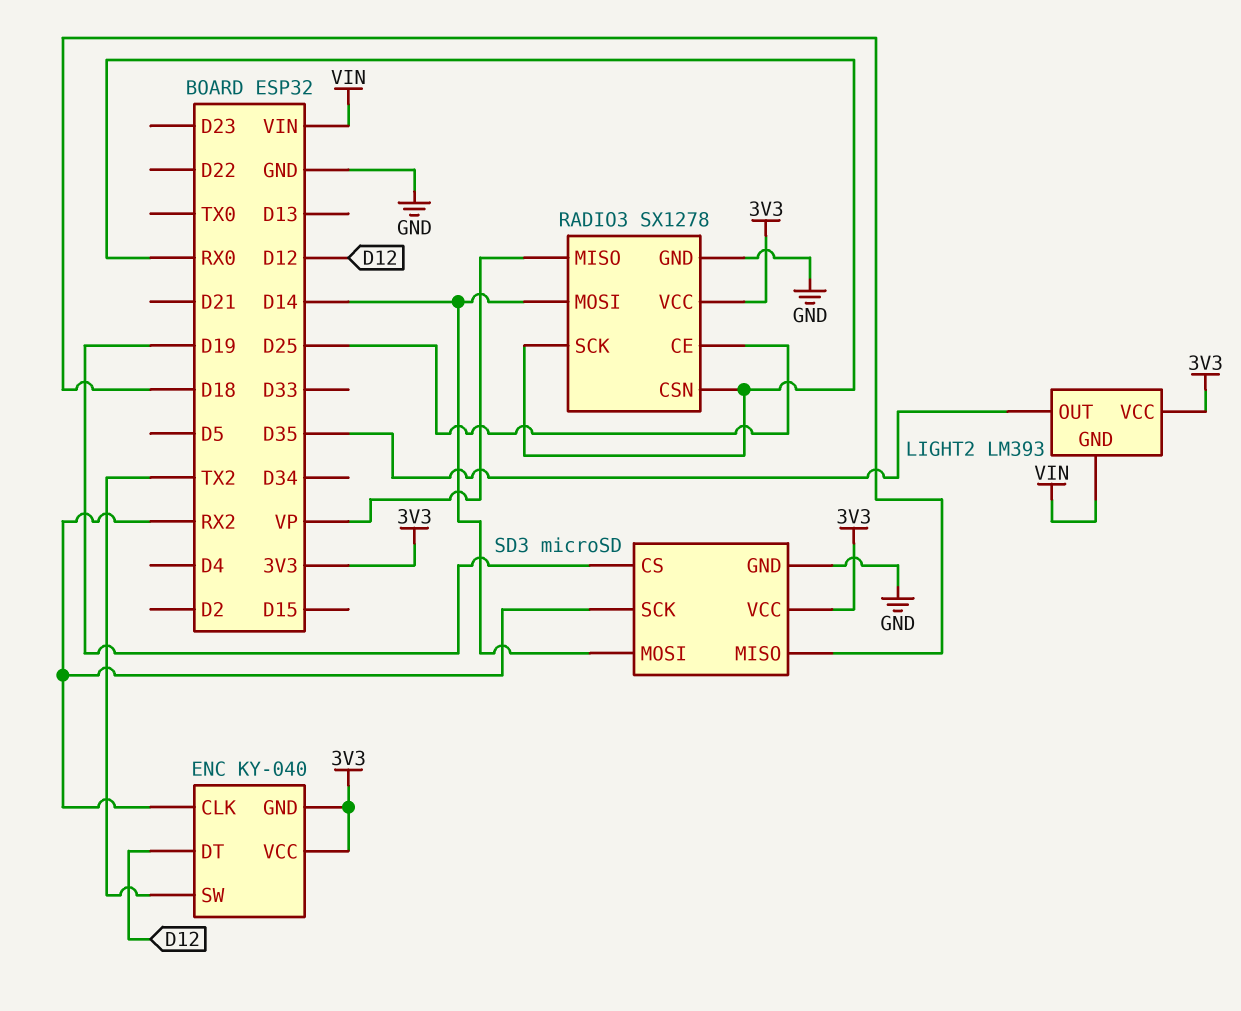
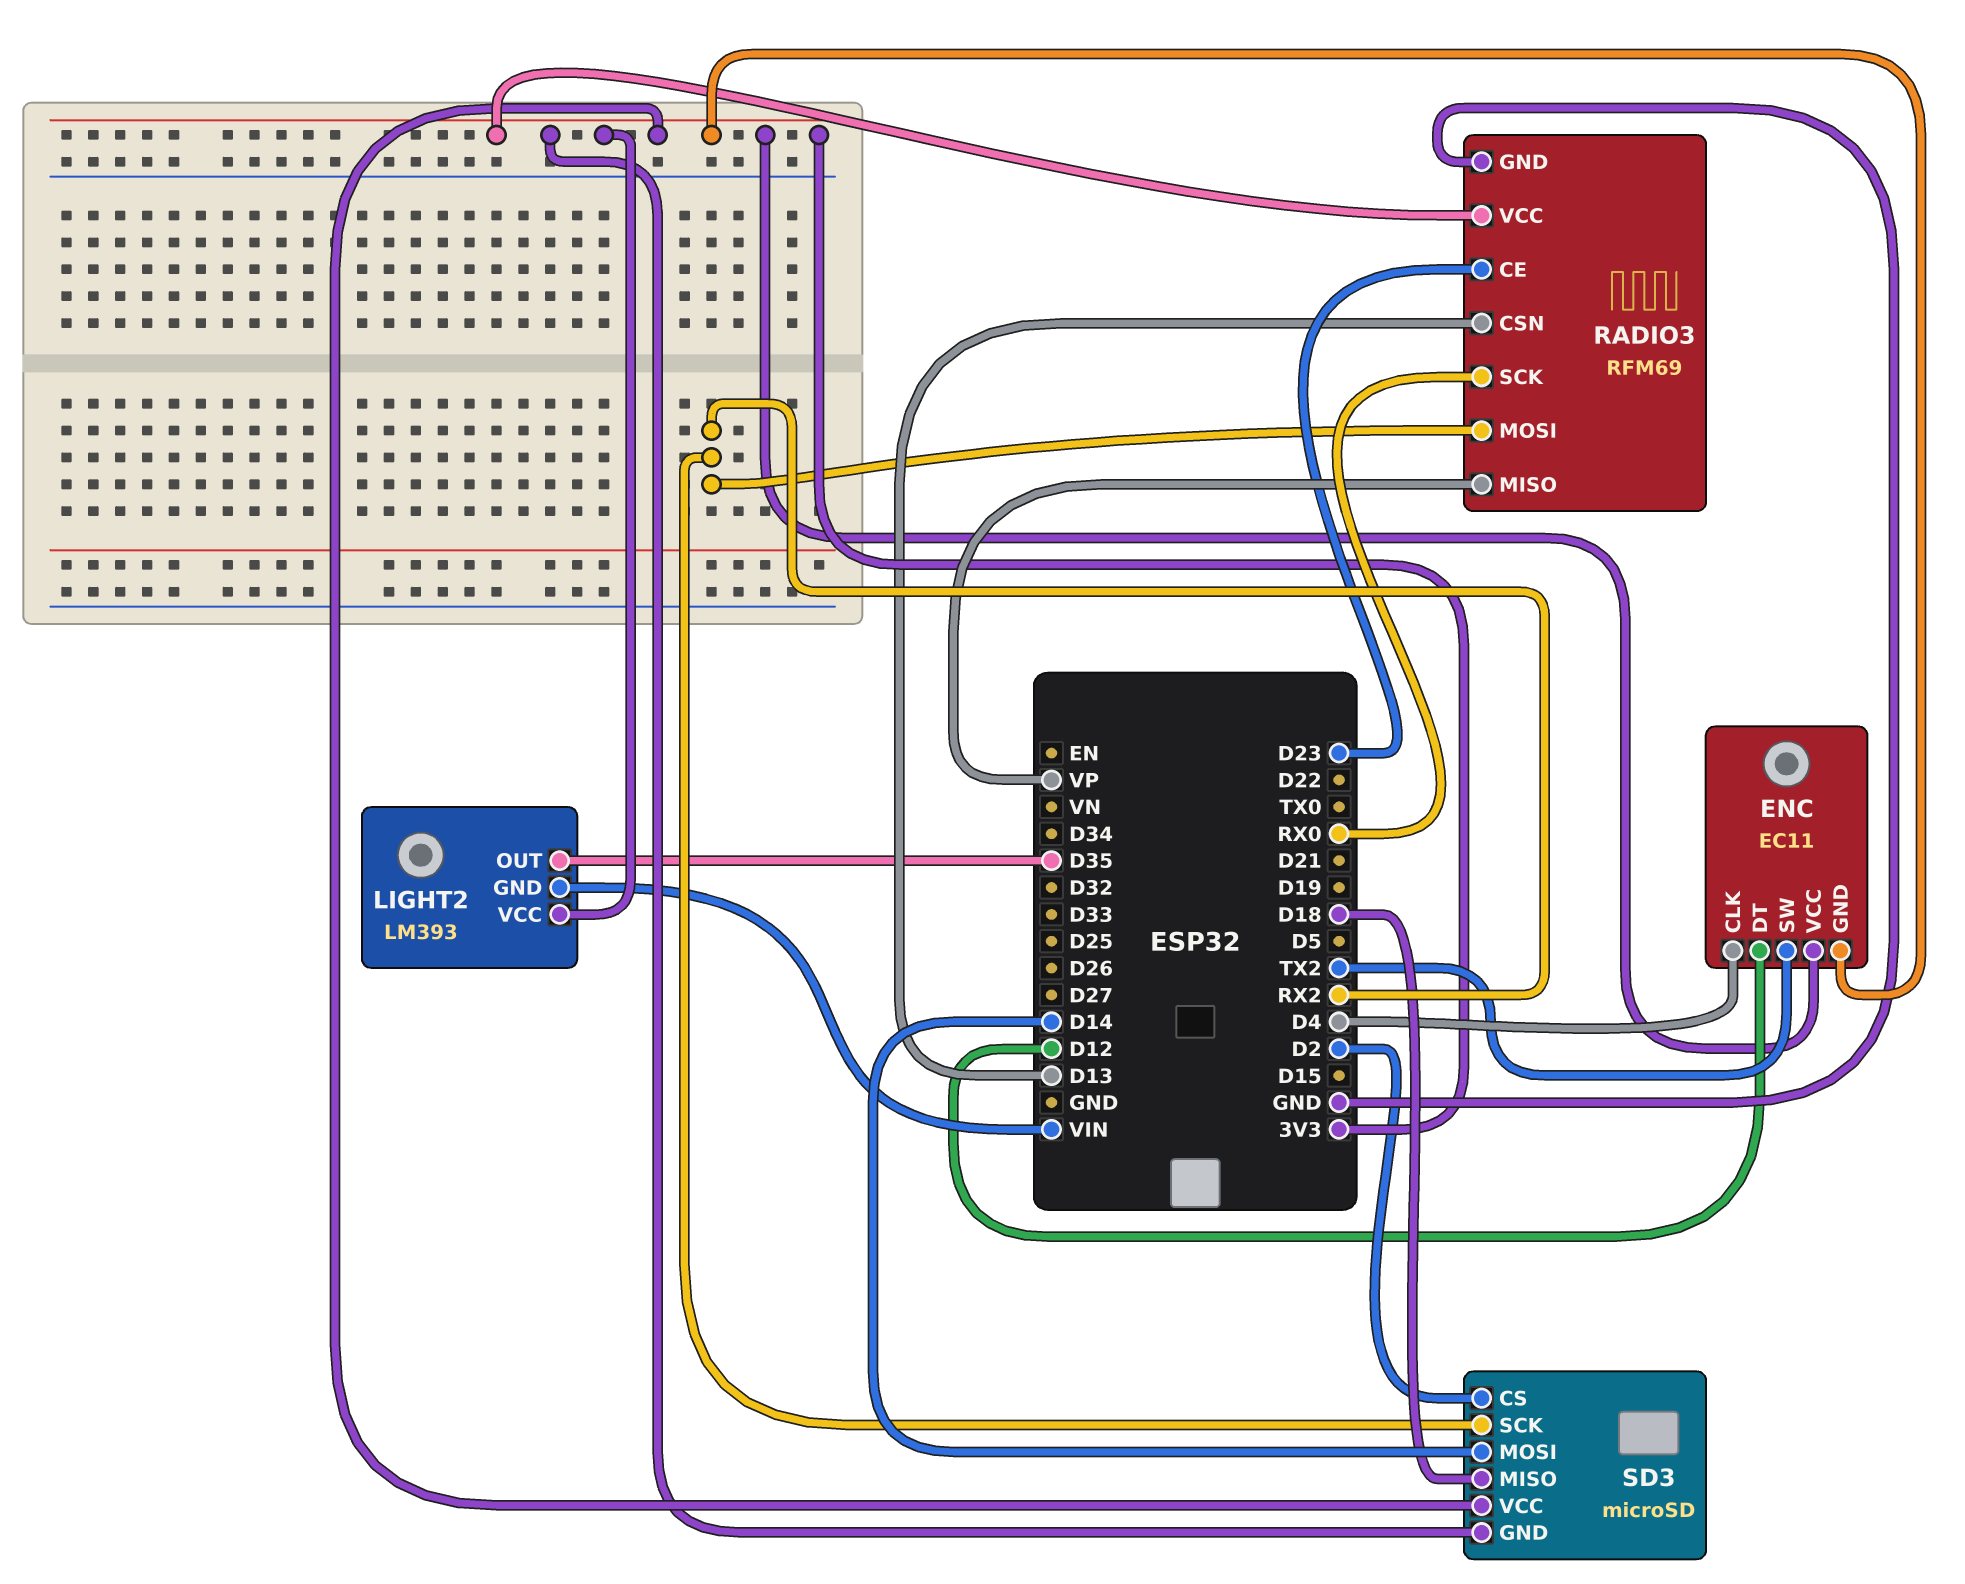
ENC: KY-040 -> EC11
ENC pin CLK: RX2 -> D4
RADIO3: SX1278 -> RFM69
RADIO3 pin CE: D25 -> D23
RADIO3 pin CSN: RX0 -> D13
RADIO3 pin MOSI: D14 -> RX2
SD3 pin CS: D19 -> D2
SD3 pin GND: GND -> 3V3

